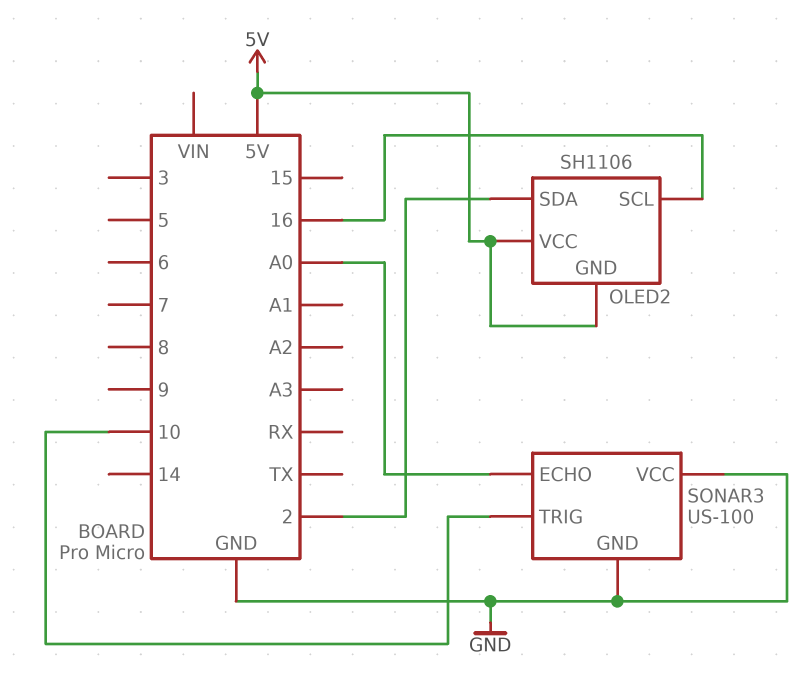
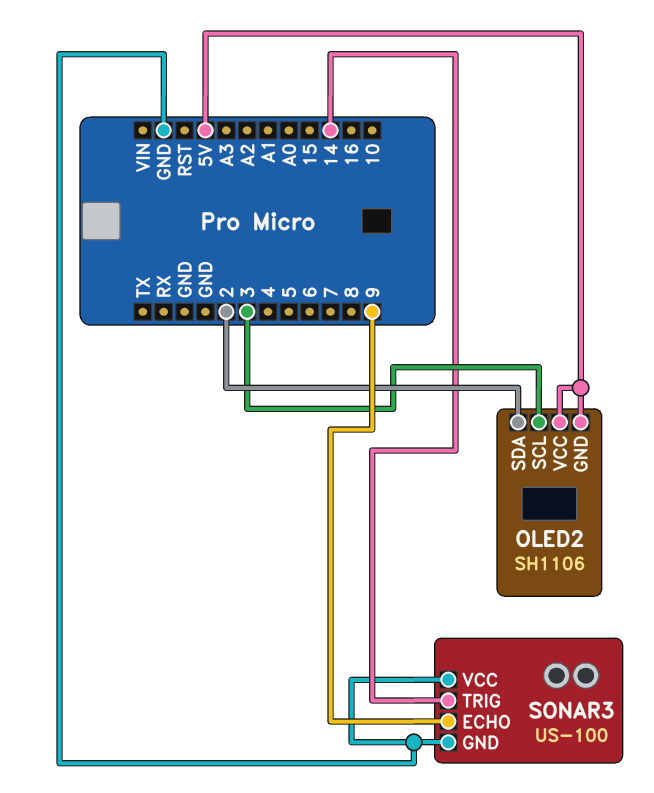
OLED2 pin SCL: 16 -> 3
SONAR3 pin ECHO: A0 -> 9
SONAR3 pin TRIG: 10 -> 14

